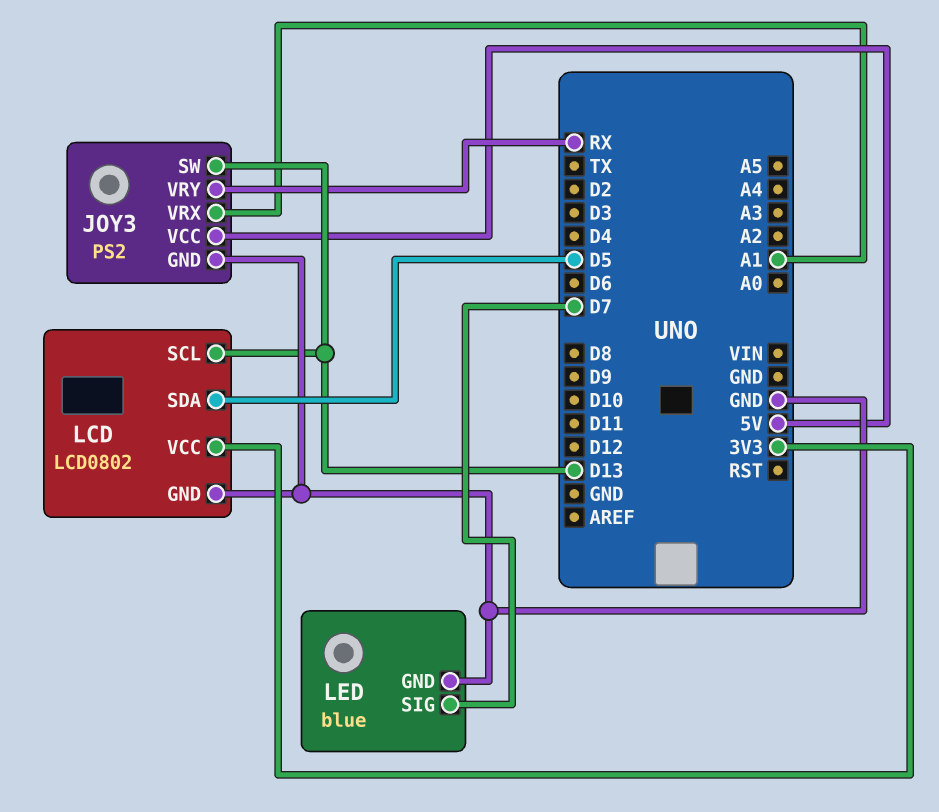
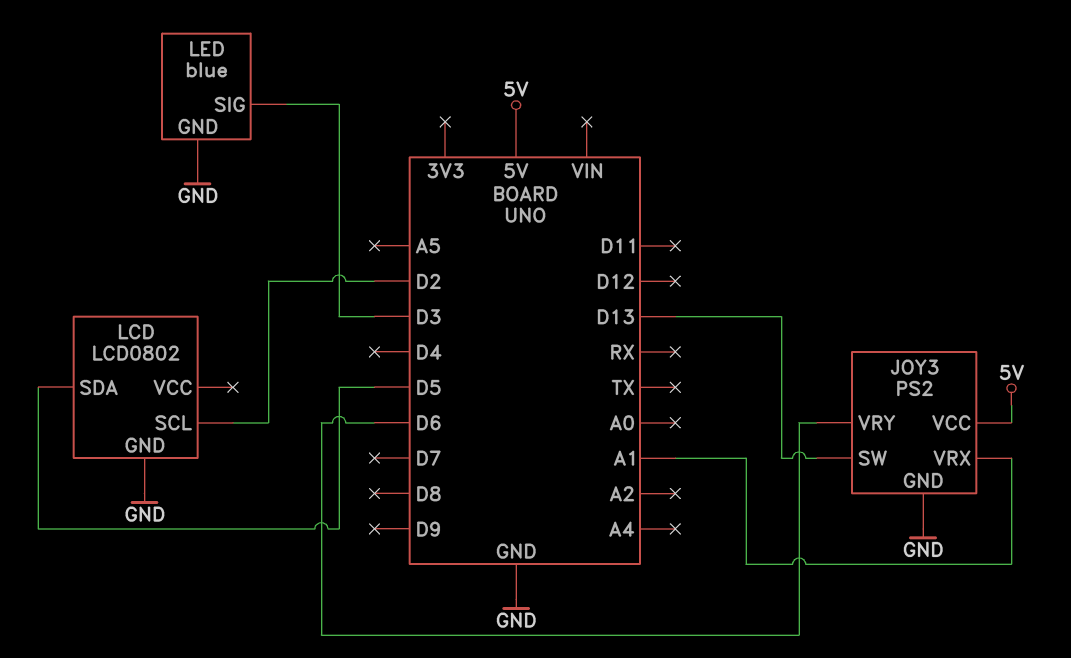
JOY3 pin VRY: RX -> D6
LCD pin SCL: D13 -> D2
LCD pin VCC: 3V3 -> none
LED pin SIG: D7 -> D3

